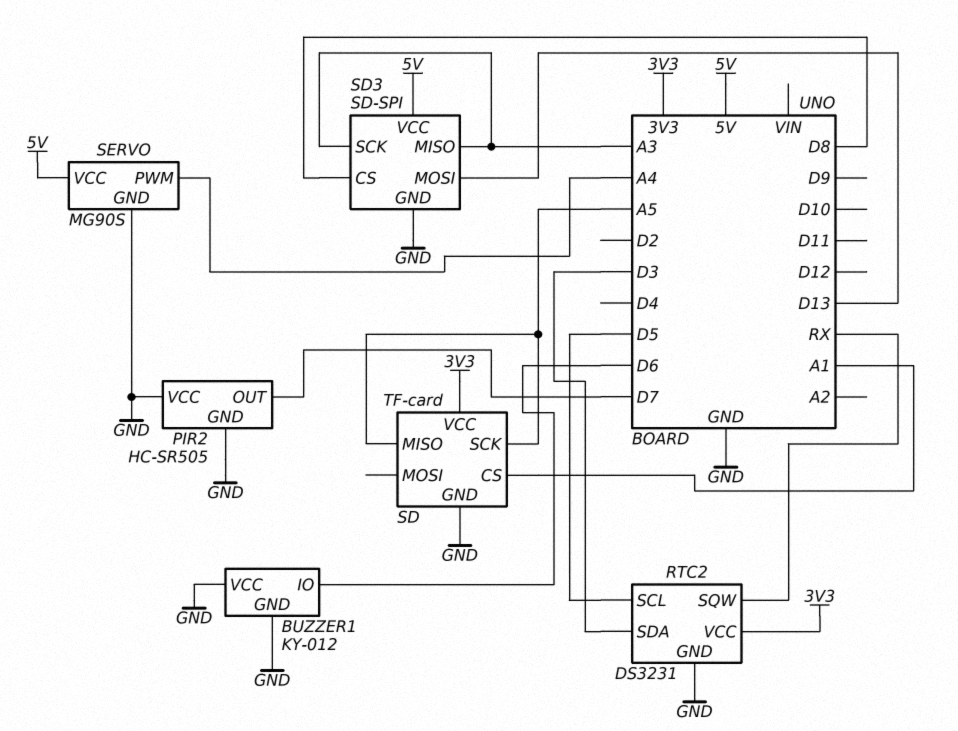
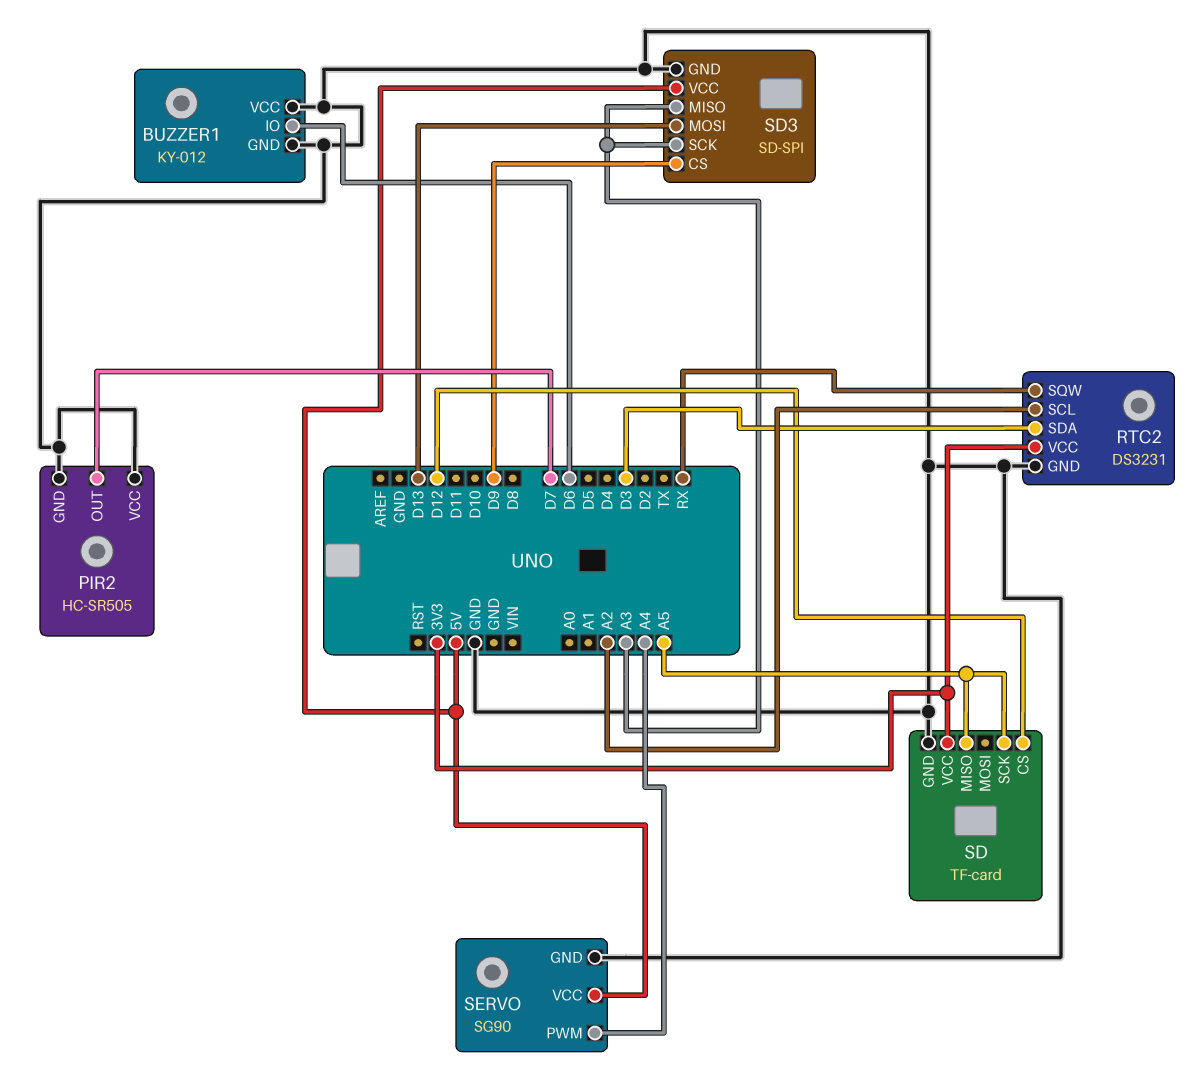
RTC2 pin SCL: D5 -> A2
SD pin CS: A1 -> D12
SD3 pin CS: D8 -> D9
SERVO: MG90S -> SG90

